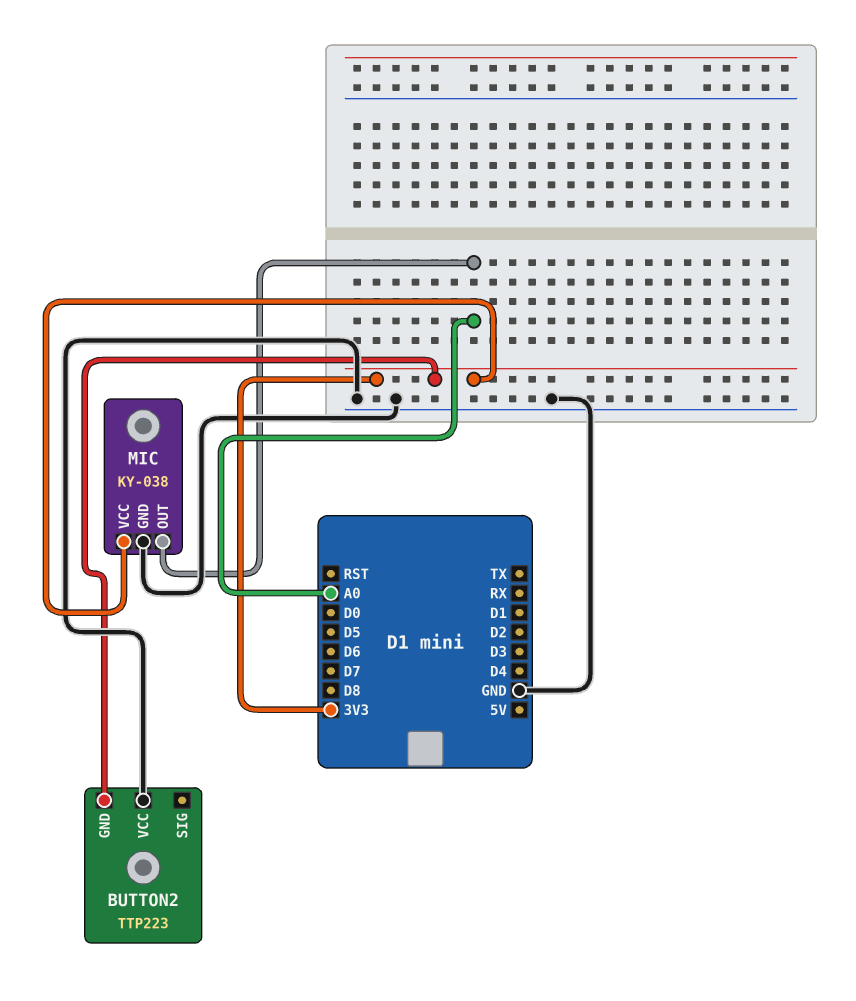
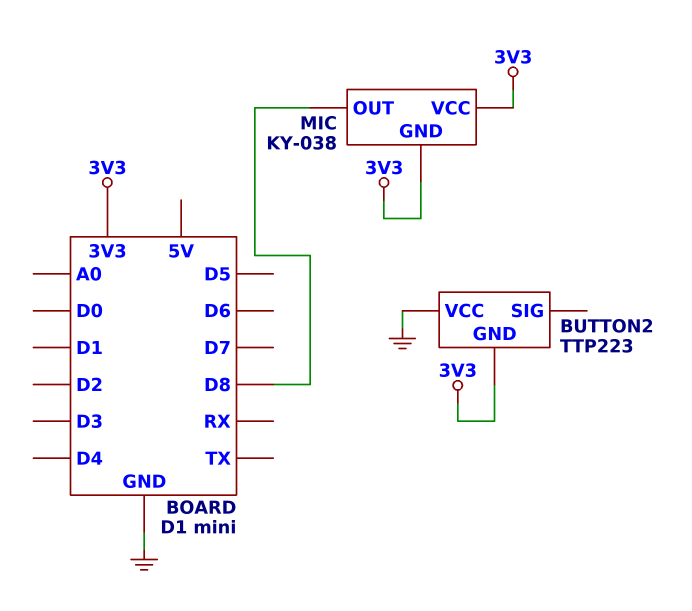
MIC pin GND: GND -> 3V3
MIC pin OUT: A0 -> D8

